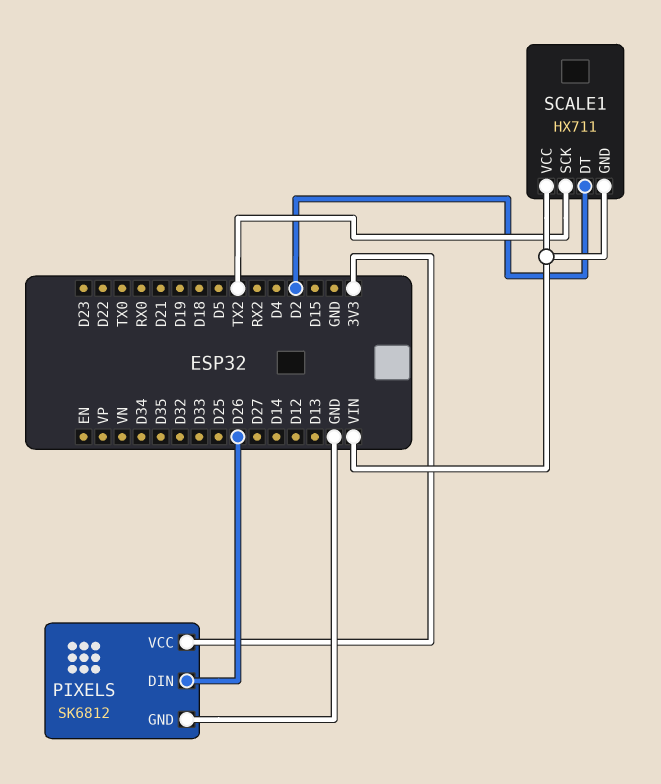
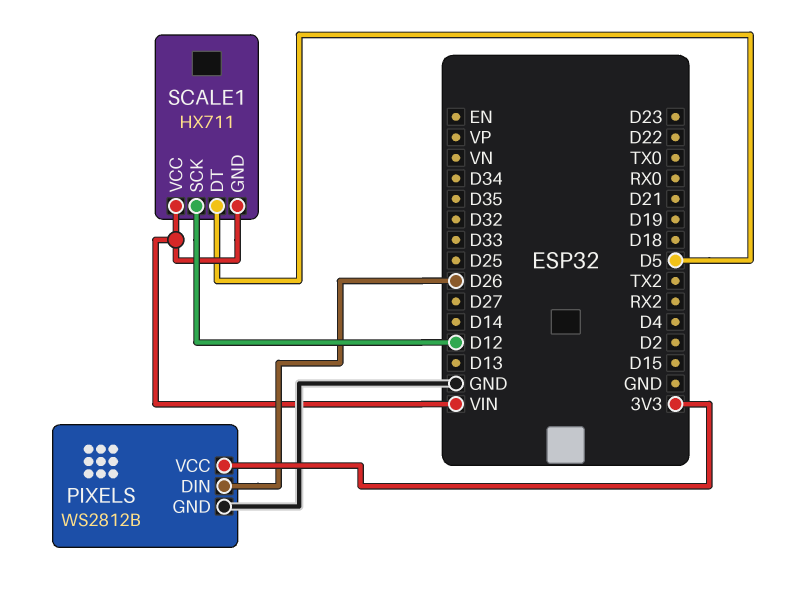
PIXELS: SK6812 -> WS2812B
SCALE1 pin DT: D2 -> D5
SCALE1 pin SCK: TX2 -> D12

